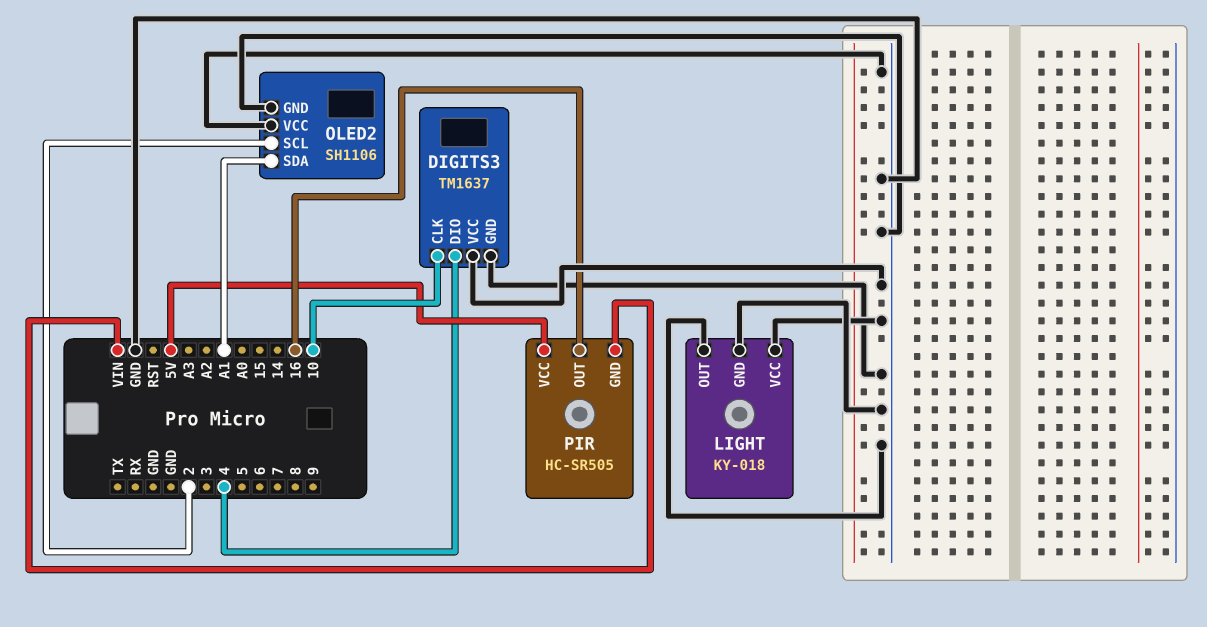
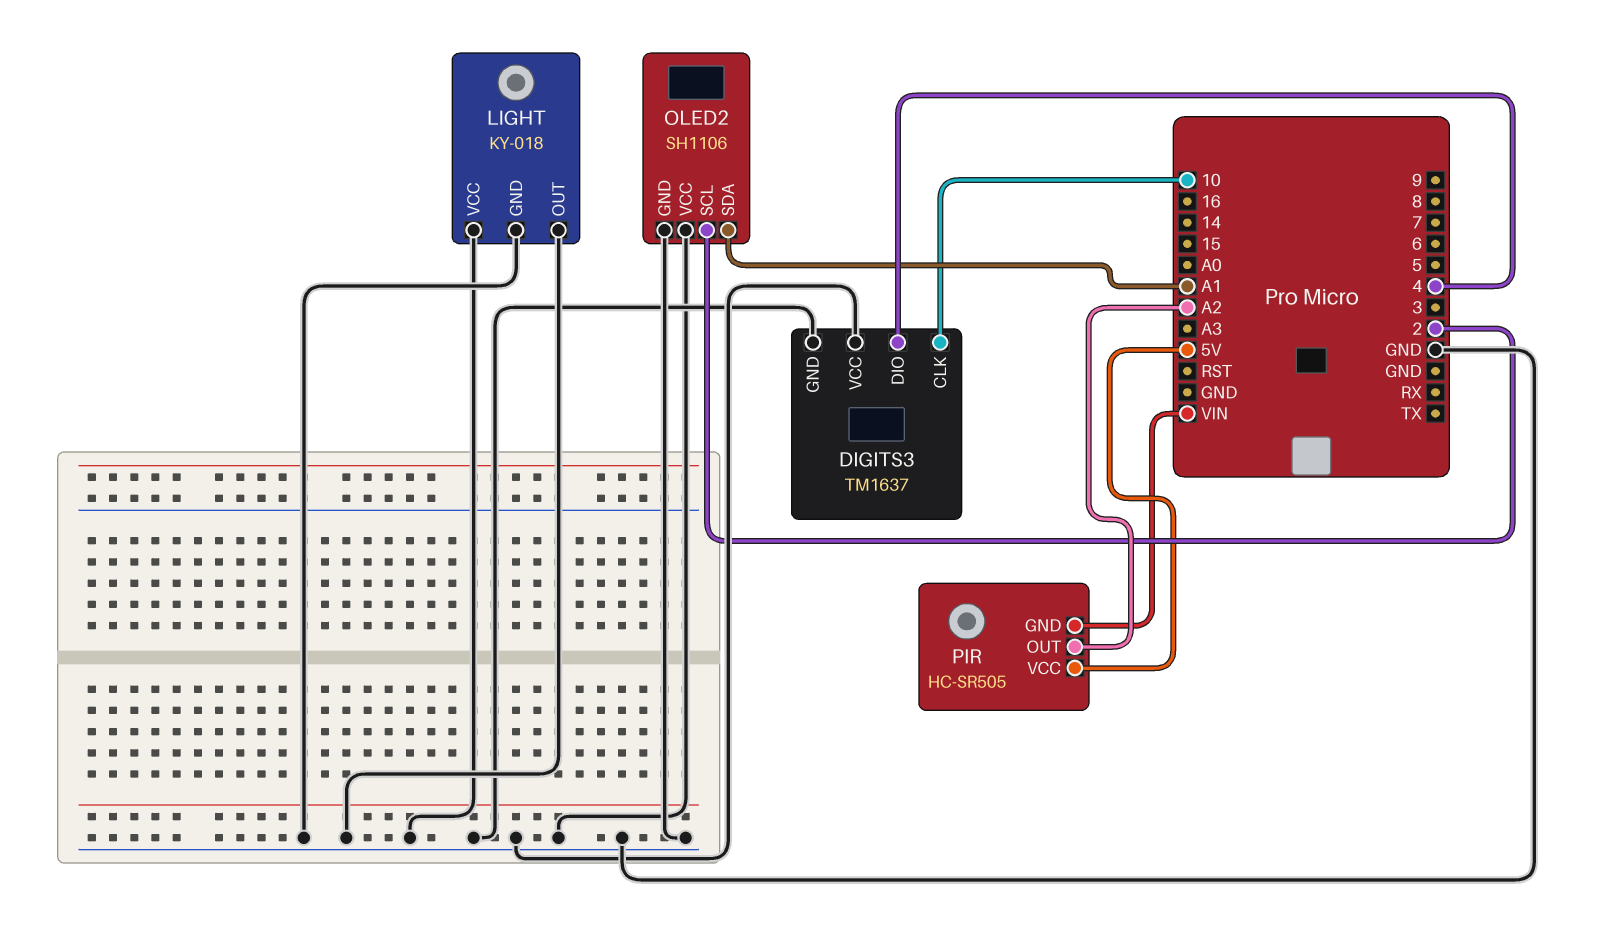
PIR pin OUT: 16 -> A2

